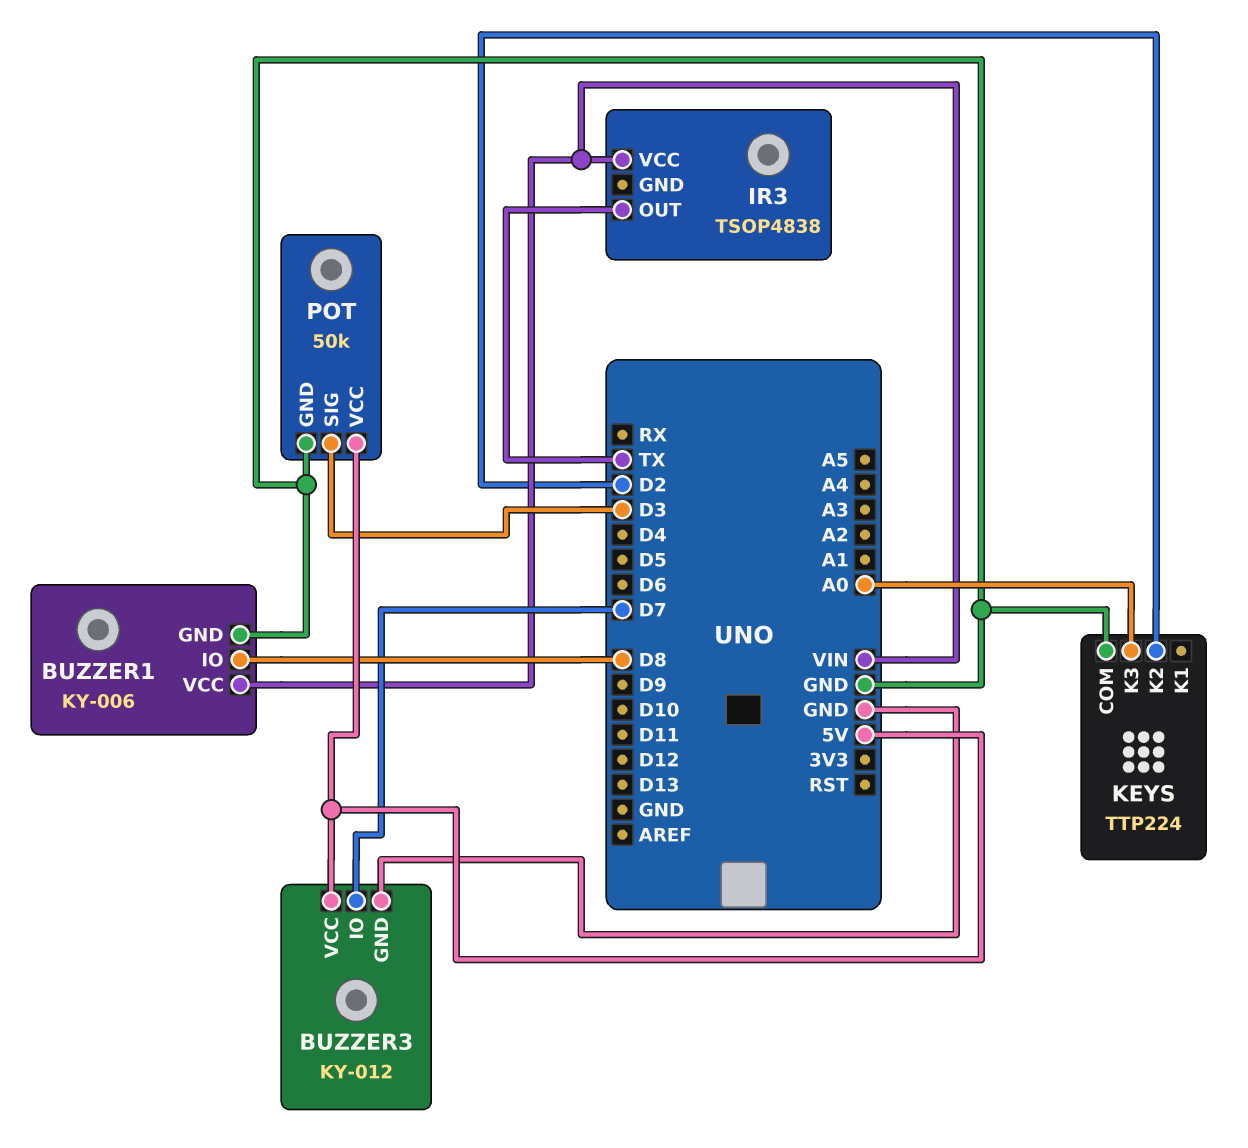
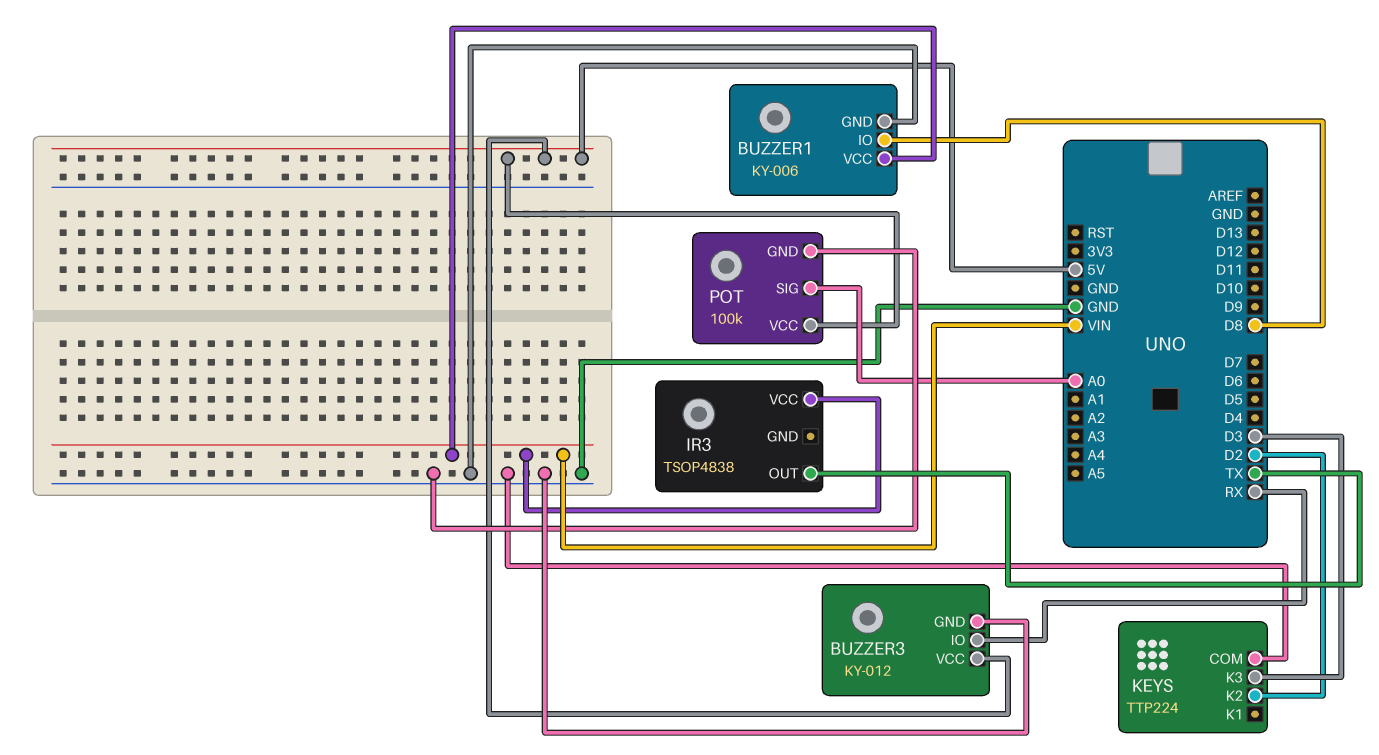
BUZZER3 pin IO: D7 -> RX
KEYS pin K3: A0 -> D3
POT: 50k -> 100k
POT pin SIG: D3 -> A0

